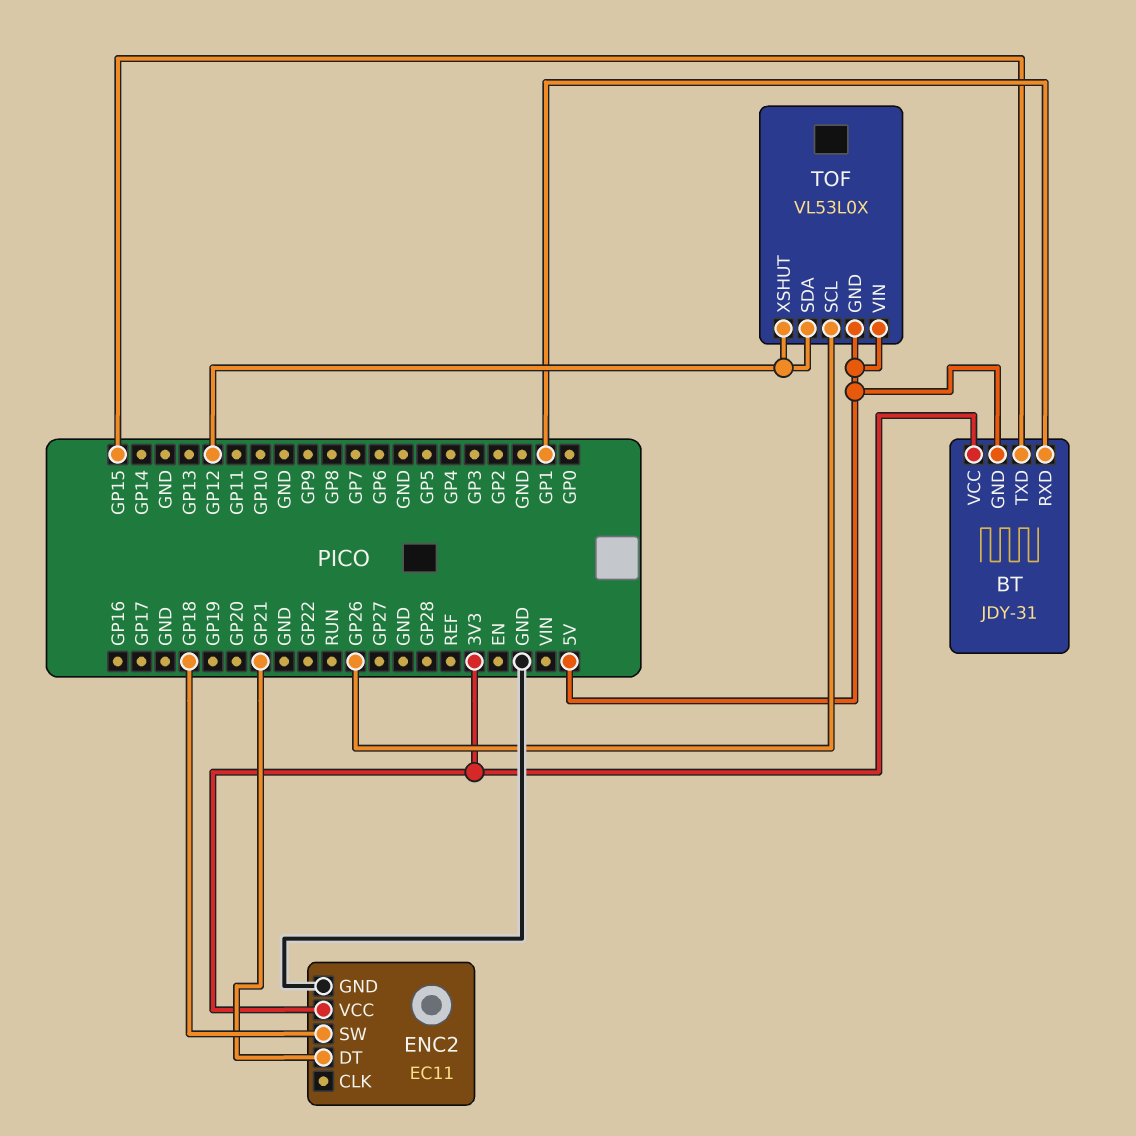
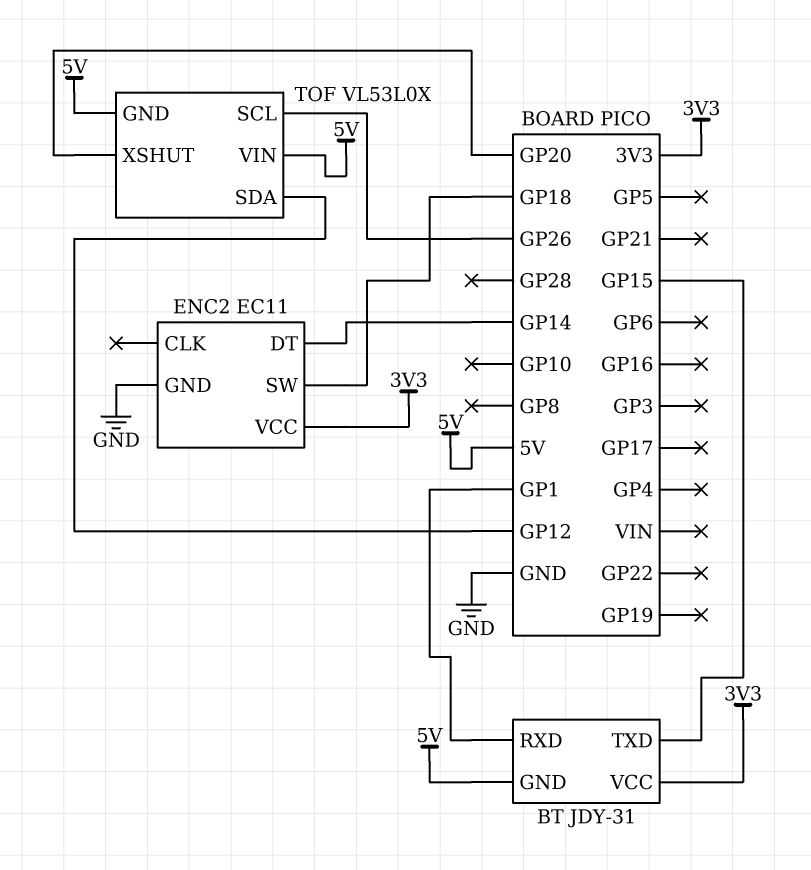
ENC2 pin DT: GP21 -> GP14
TOF pin XSHUT: GP12 -> GP20

